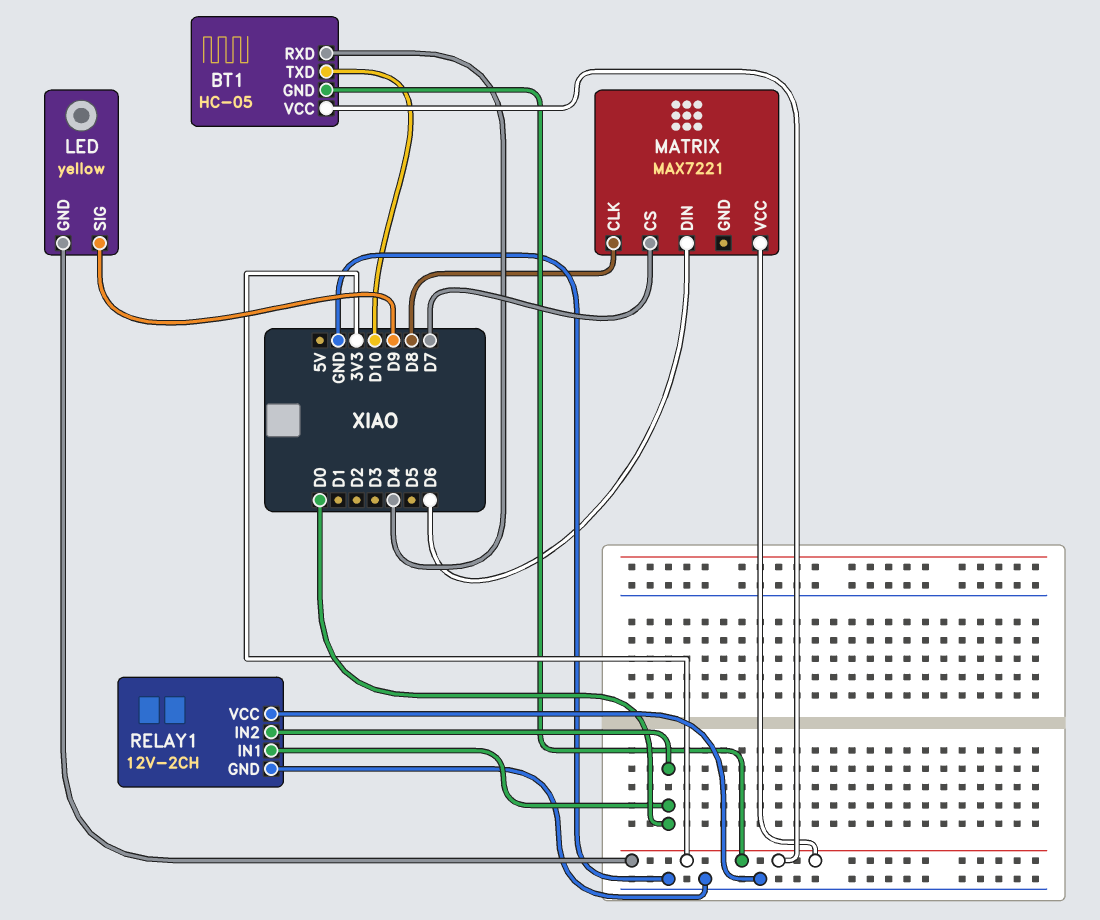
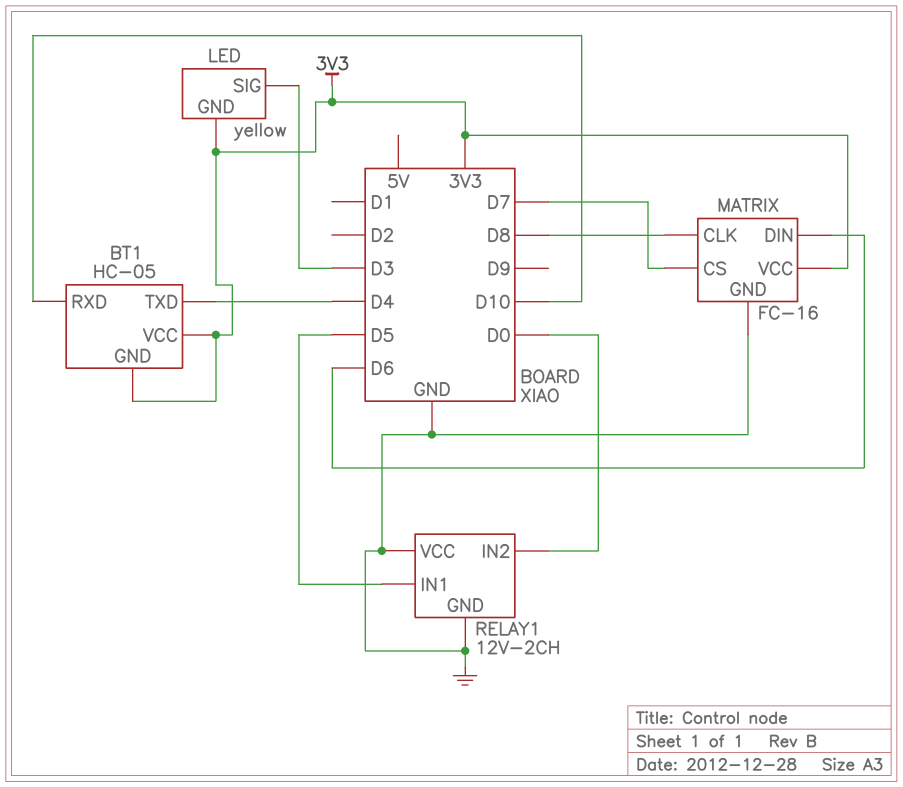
BT1 pin RXD: D4 -> D10
BT1 pin TXD: D10 -> D4
LED pin SIG: D9 -> D3
MATRIX: MAX7221 -> FC-16
MATRIX pin GND: none -> GND
RELAY1 pin IN1: D0 -> D5

